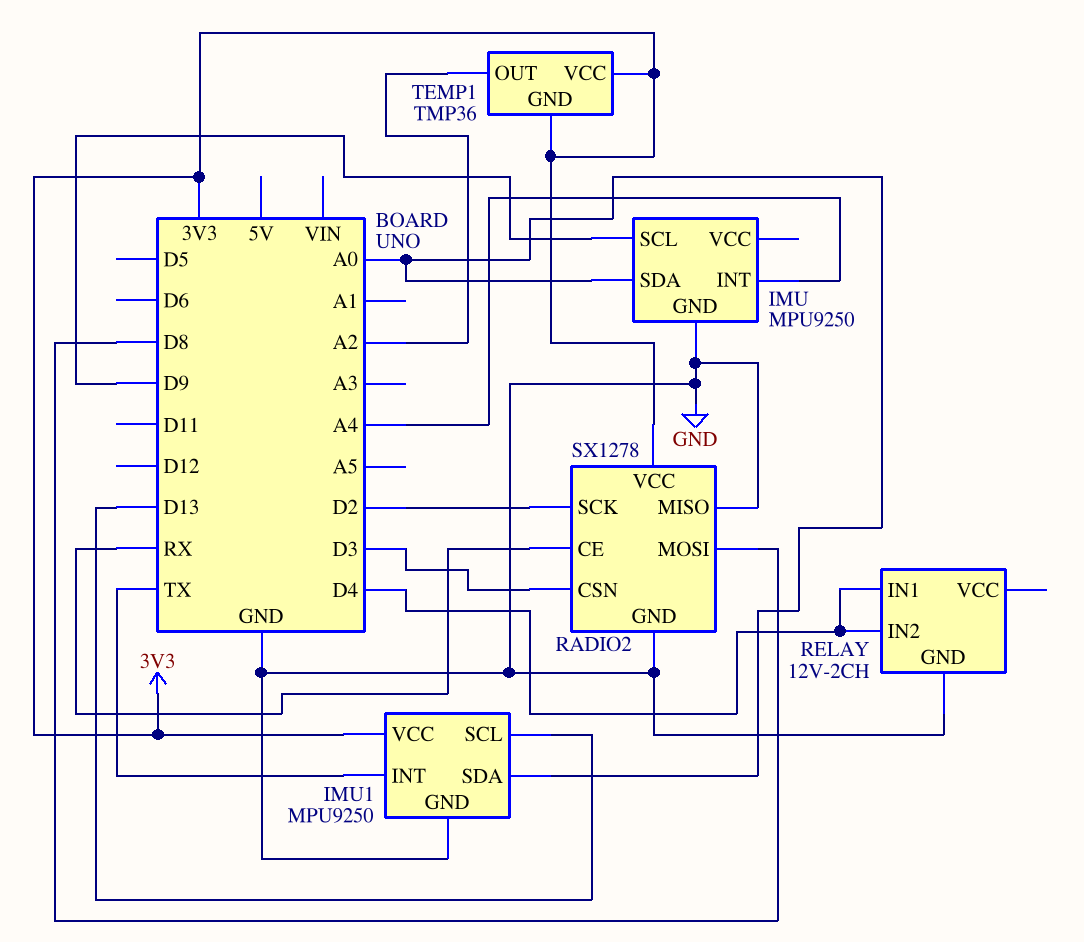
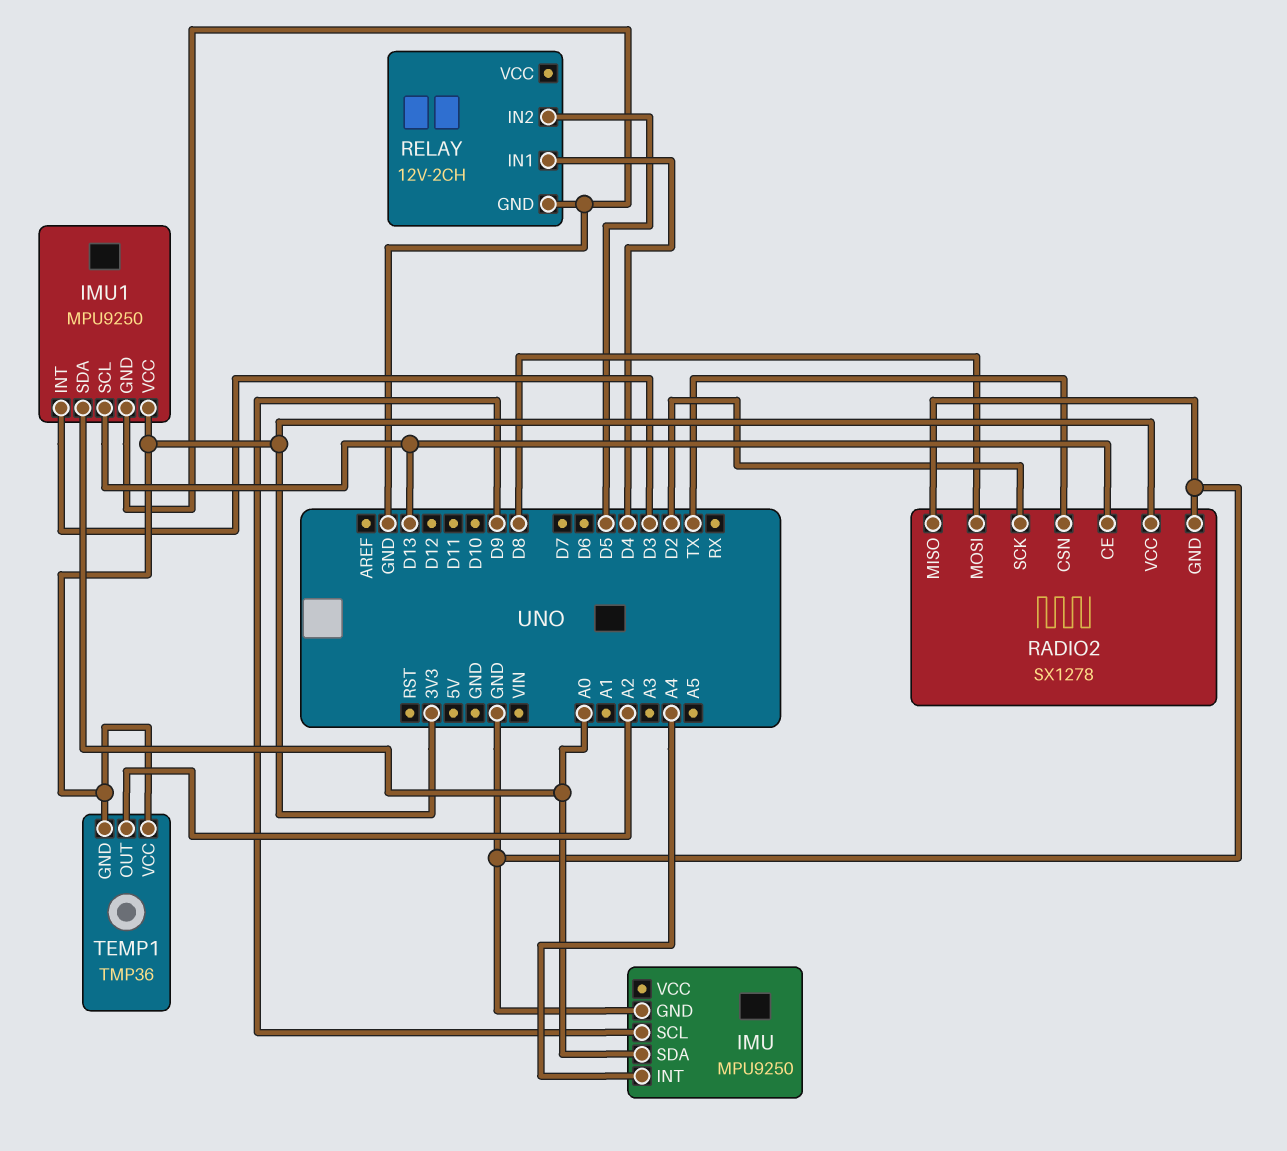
IMU1 pin INT: TX -> D3
RADIO2 pin CE: RX -> D13
RADIO2 pin CSN: D3 -> TX
RELAY pin IN2: D4 -> D5

